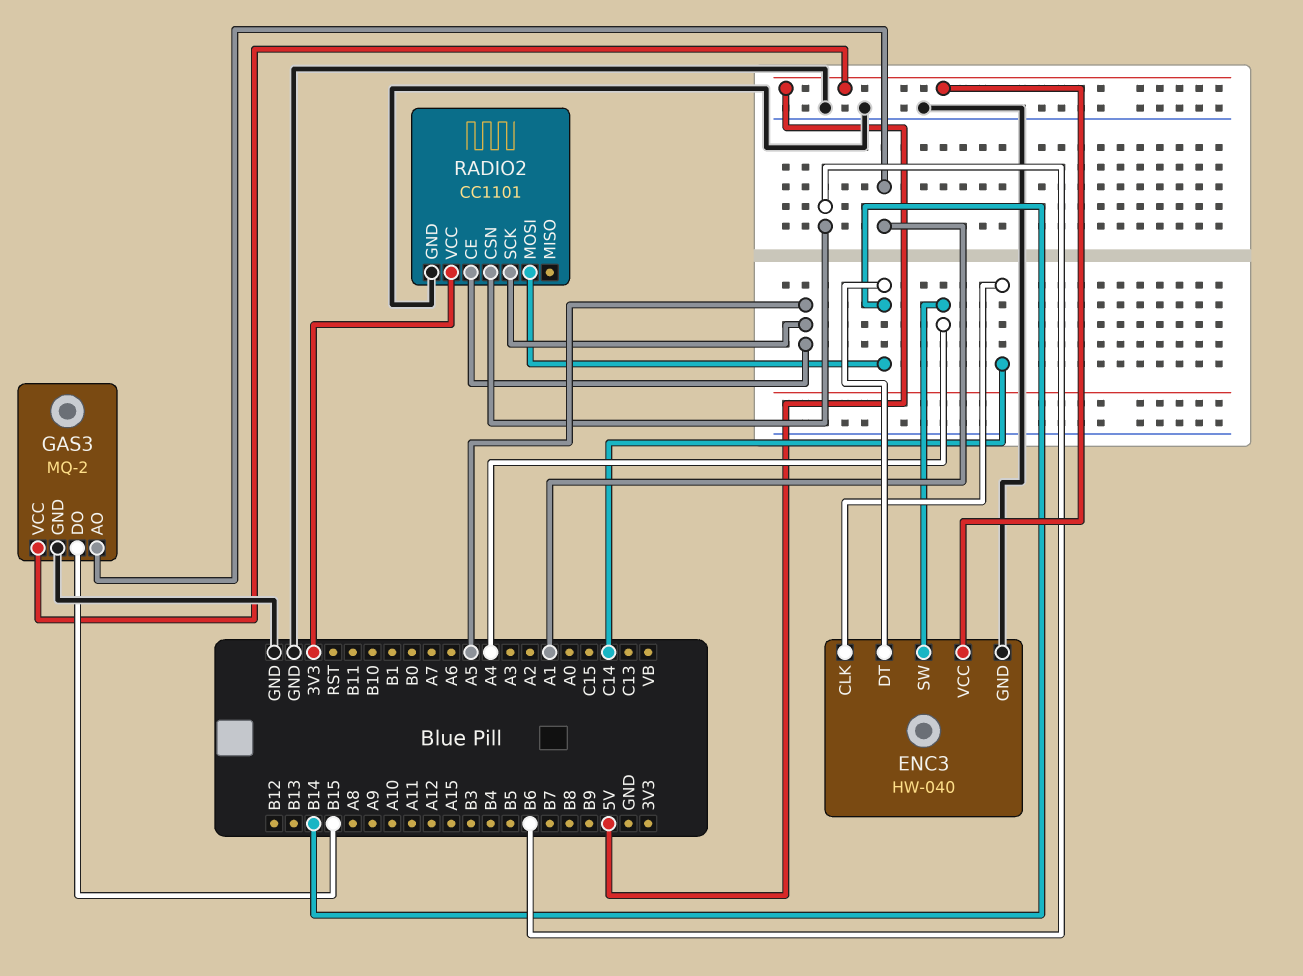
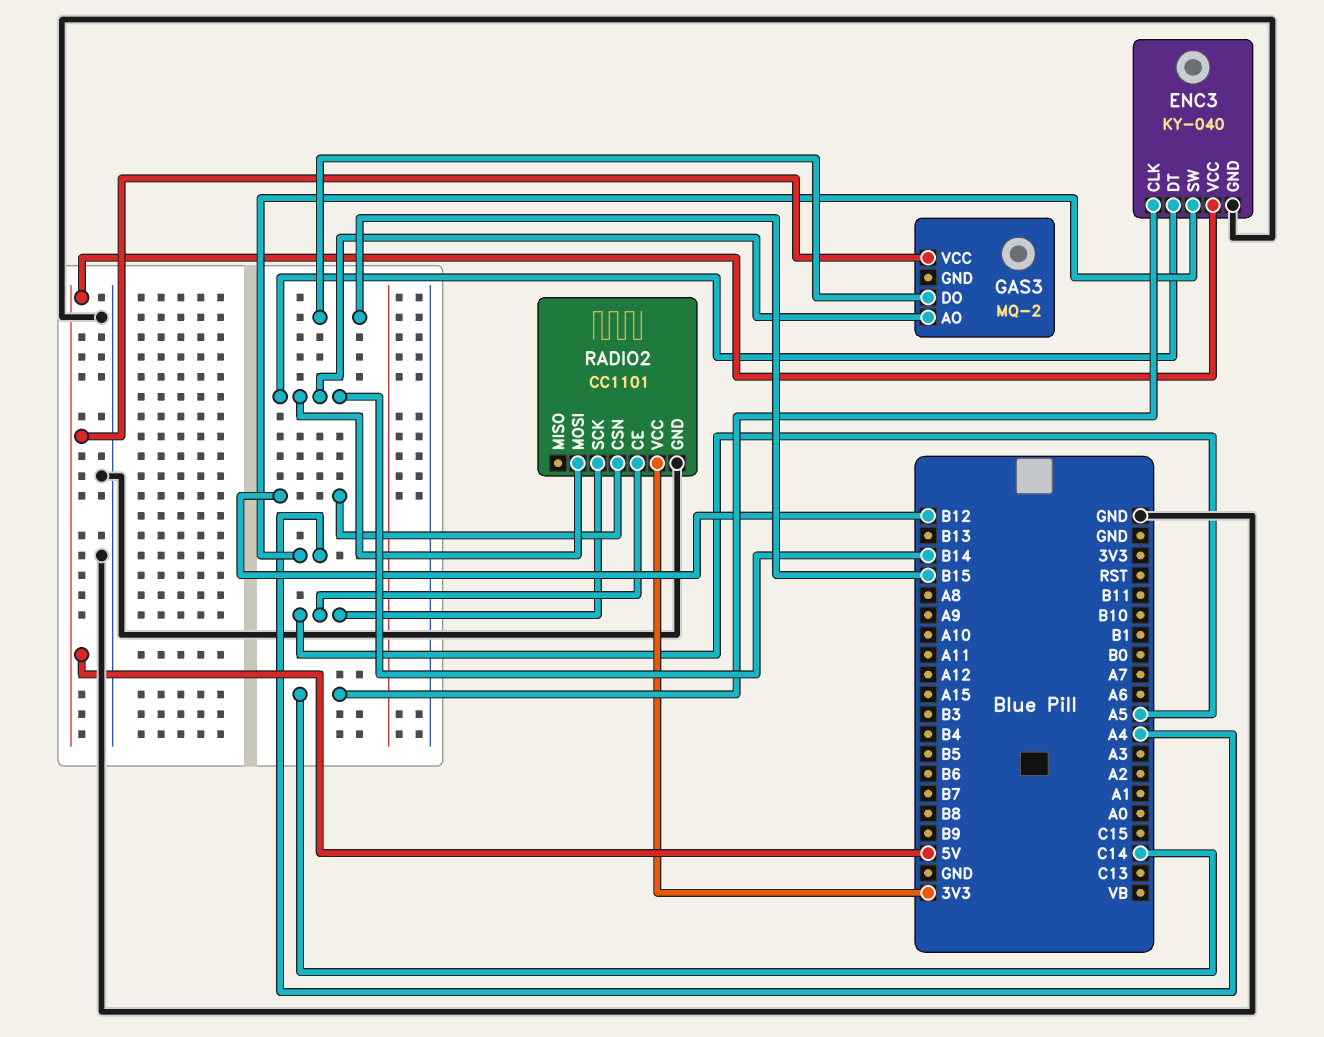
ENC3: HW-040 -> KY-040
GAS3 pin AO: A1 -> B14
GAS3 pin GND: GND -> none
RADIO2 pin CSN: B6 -> B12

